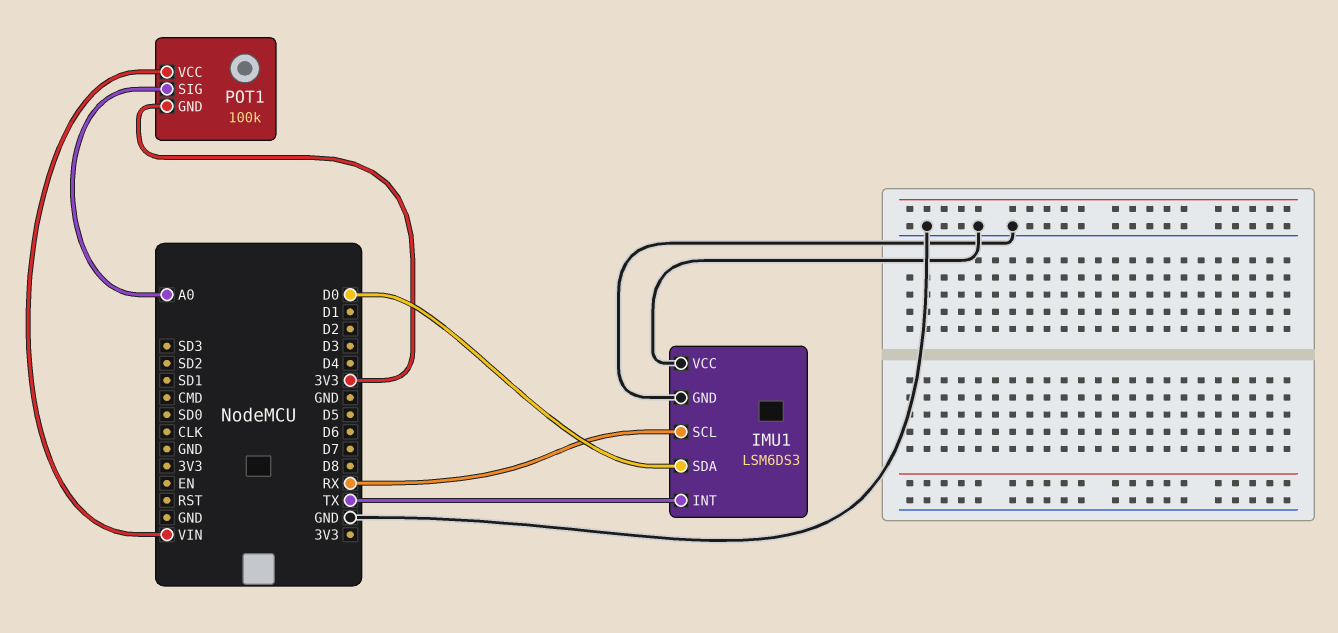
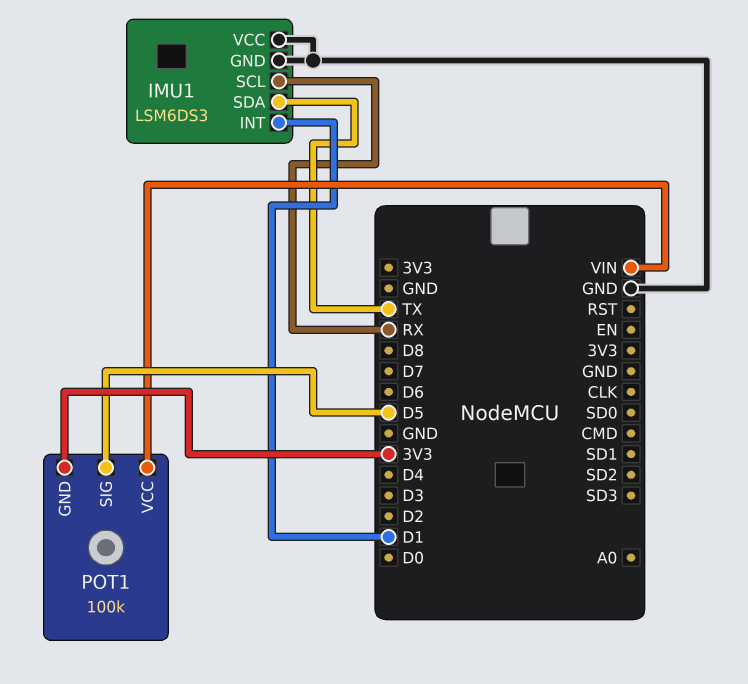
IMU1 pin INT: TX -> D1
IMU1 pin SDA: D0 -> TX
POT1 pin SIG: A0 -> D5

